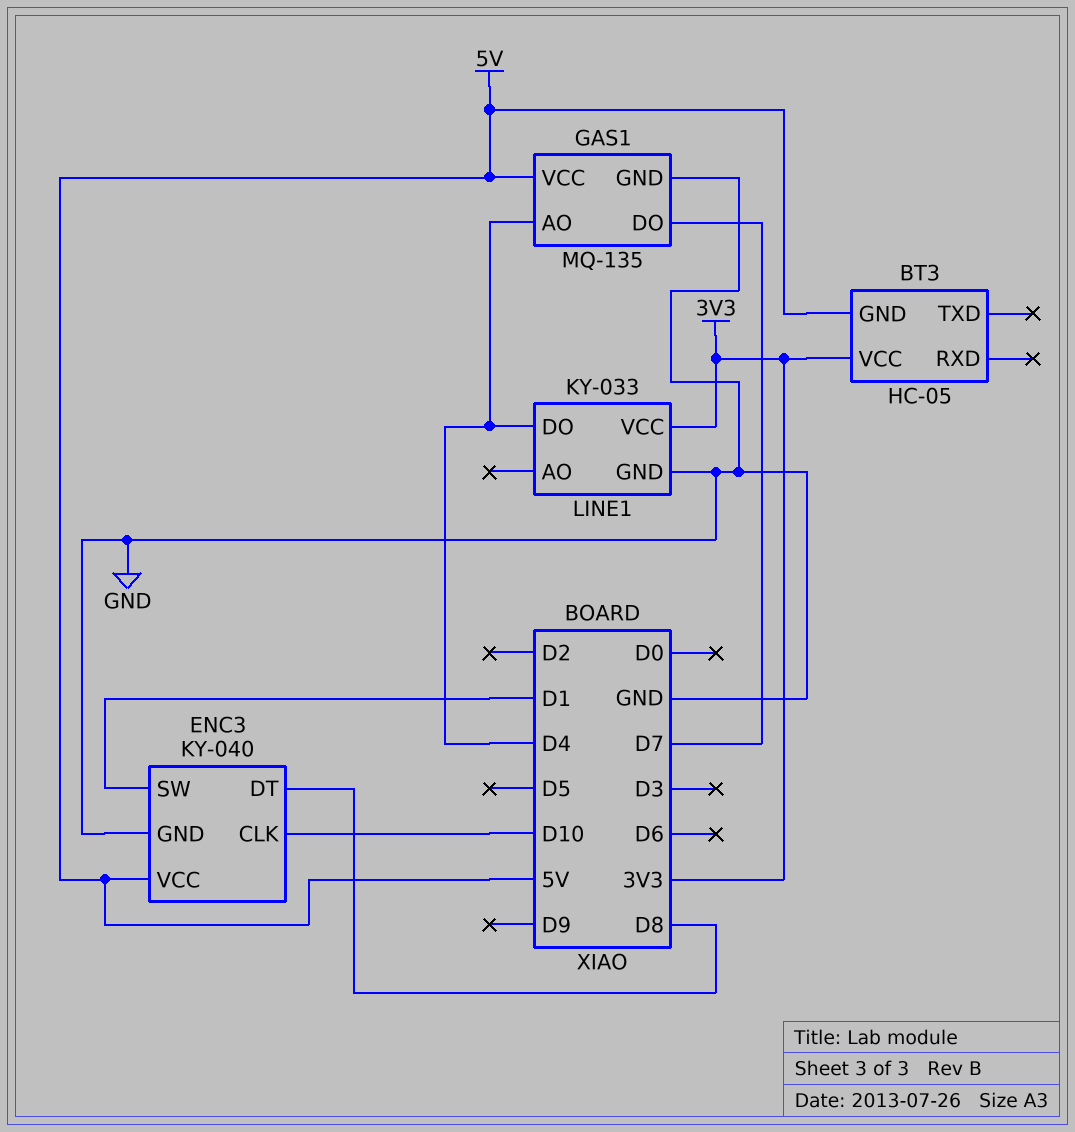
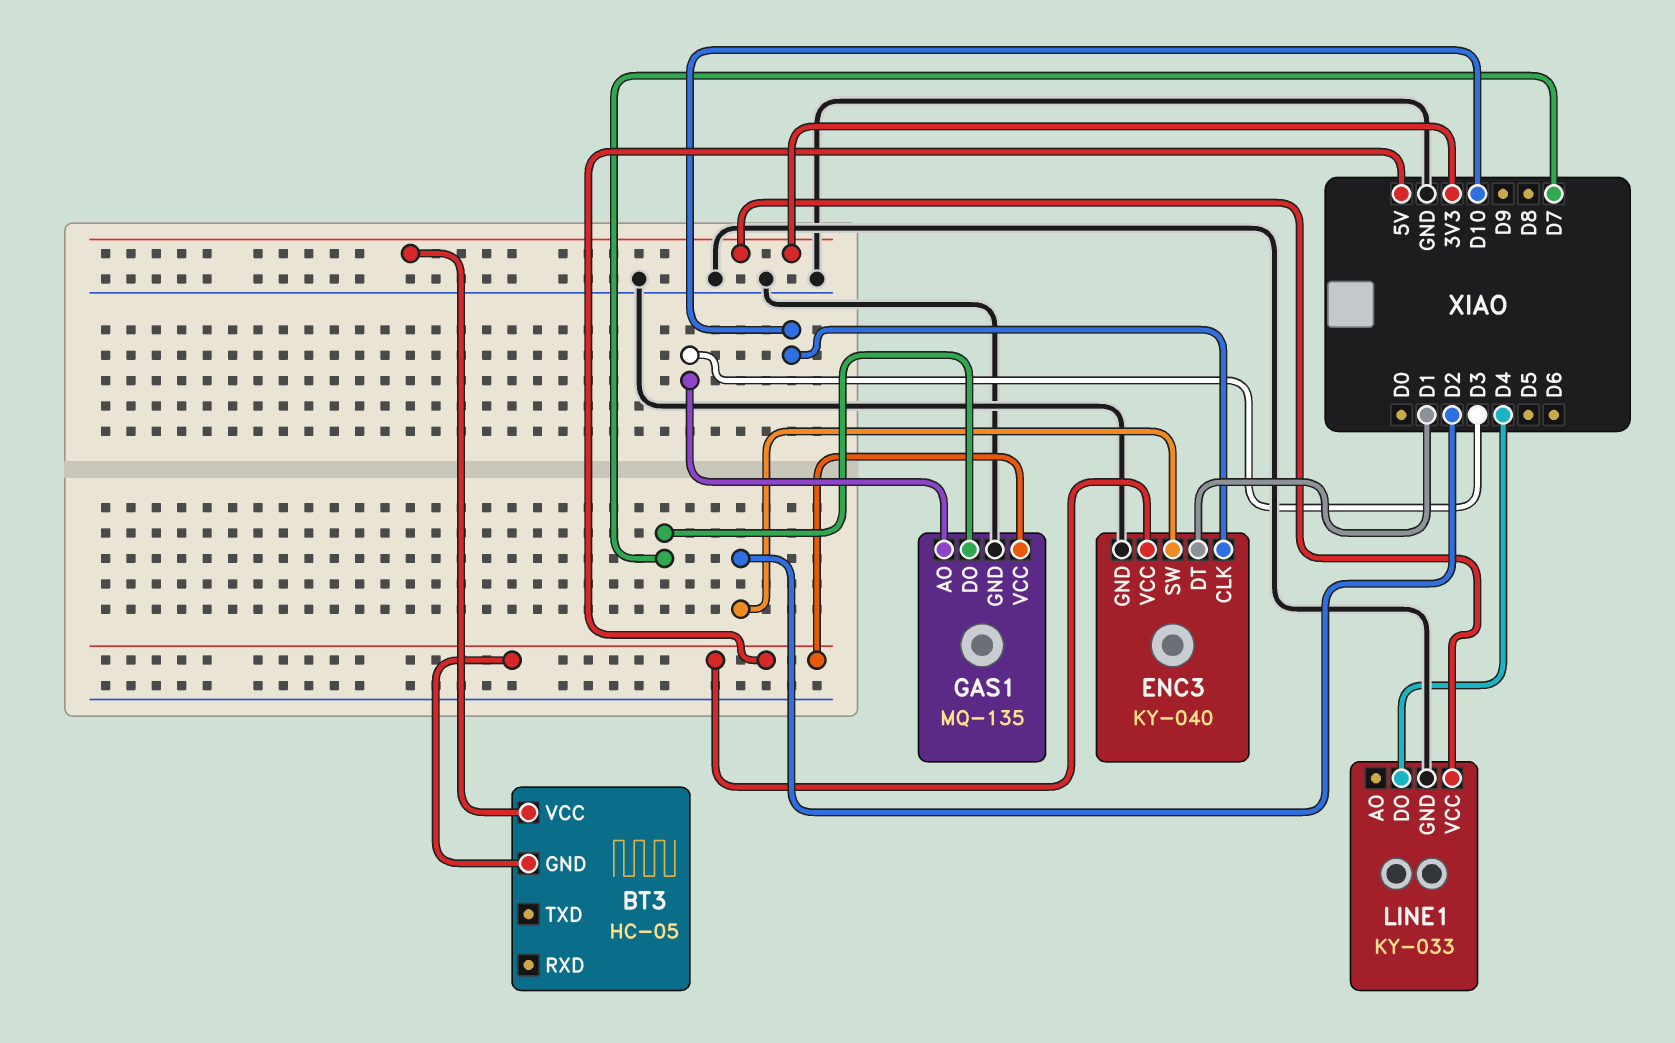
ENC3 pin DT: D8 -> D1
ENC3 pin SW: D1 -> D2
GAS1 pin AO: D4 -> D3

